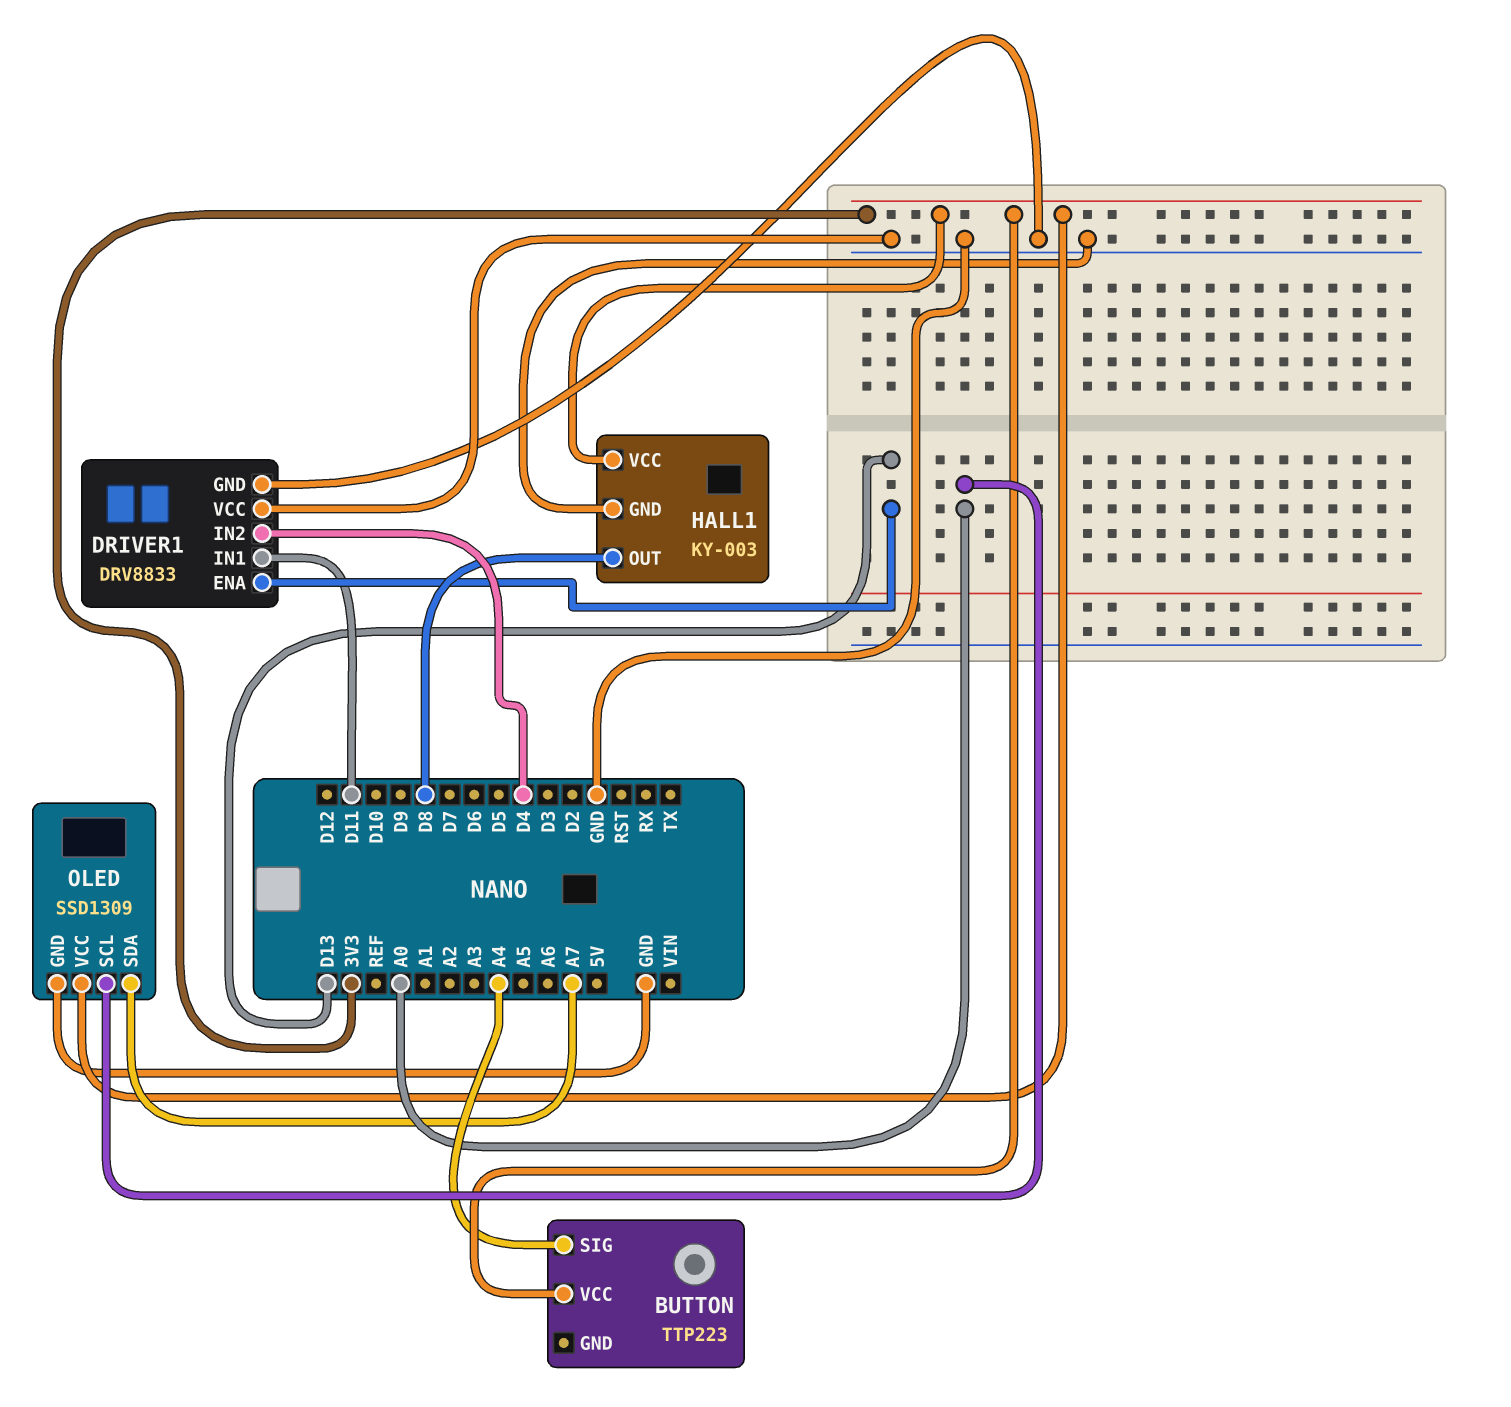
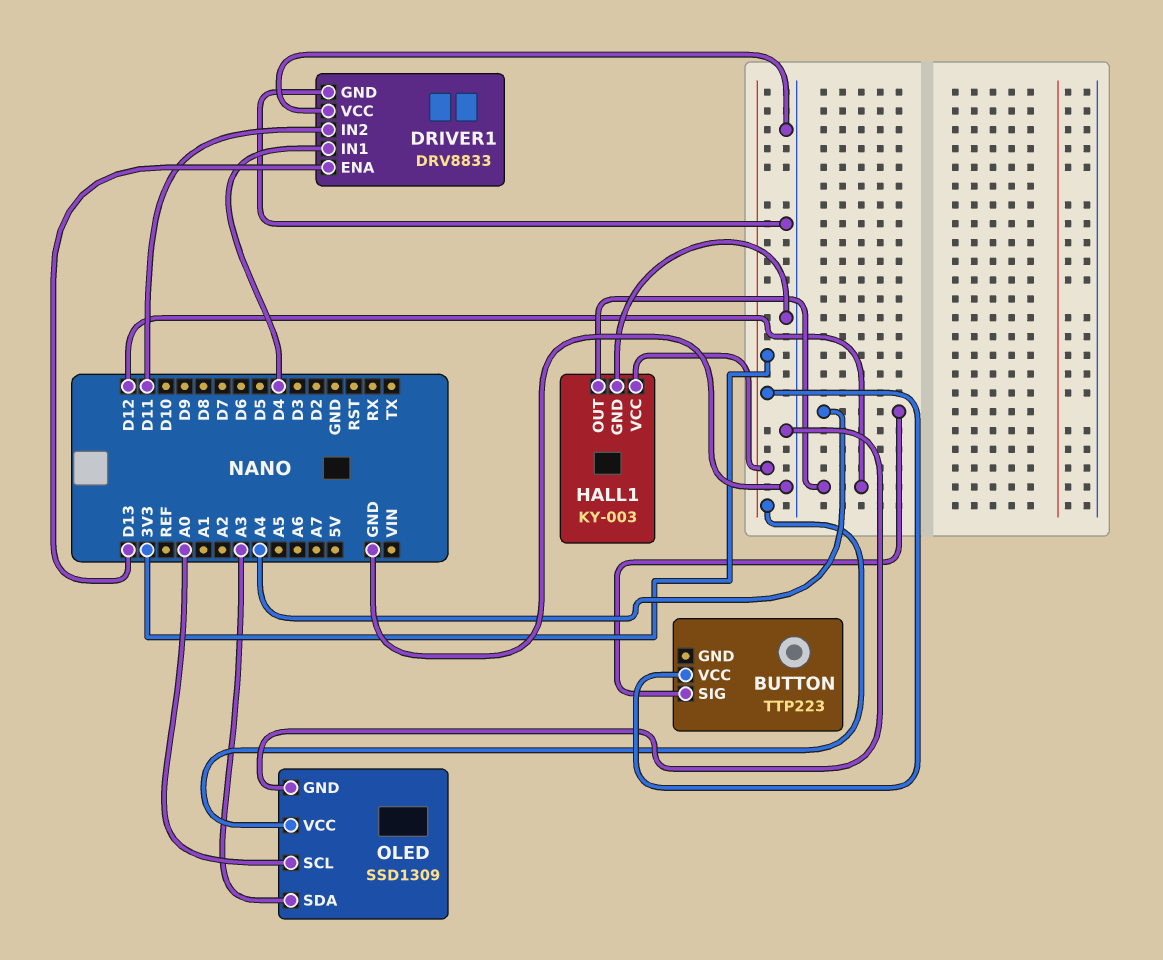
DRIVER1 pin IN1: D11 -> D4
DRIVER1 pin IN2: D4 -> D11
HALL1 pin OUT: D8 -> D12
OLED pin SDA: A7 -> A3

